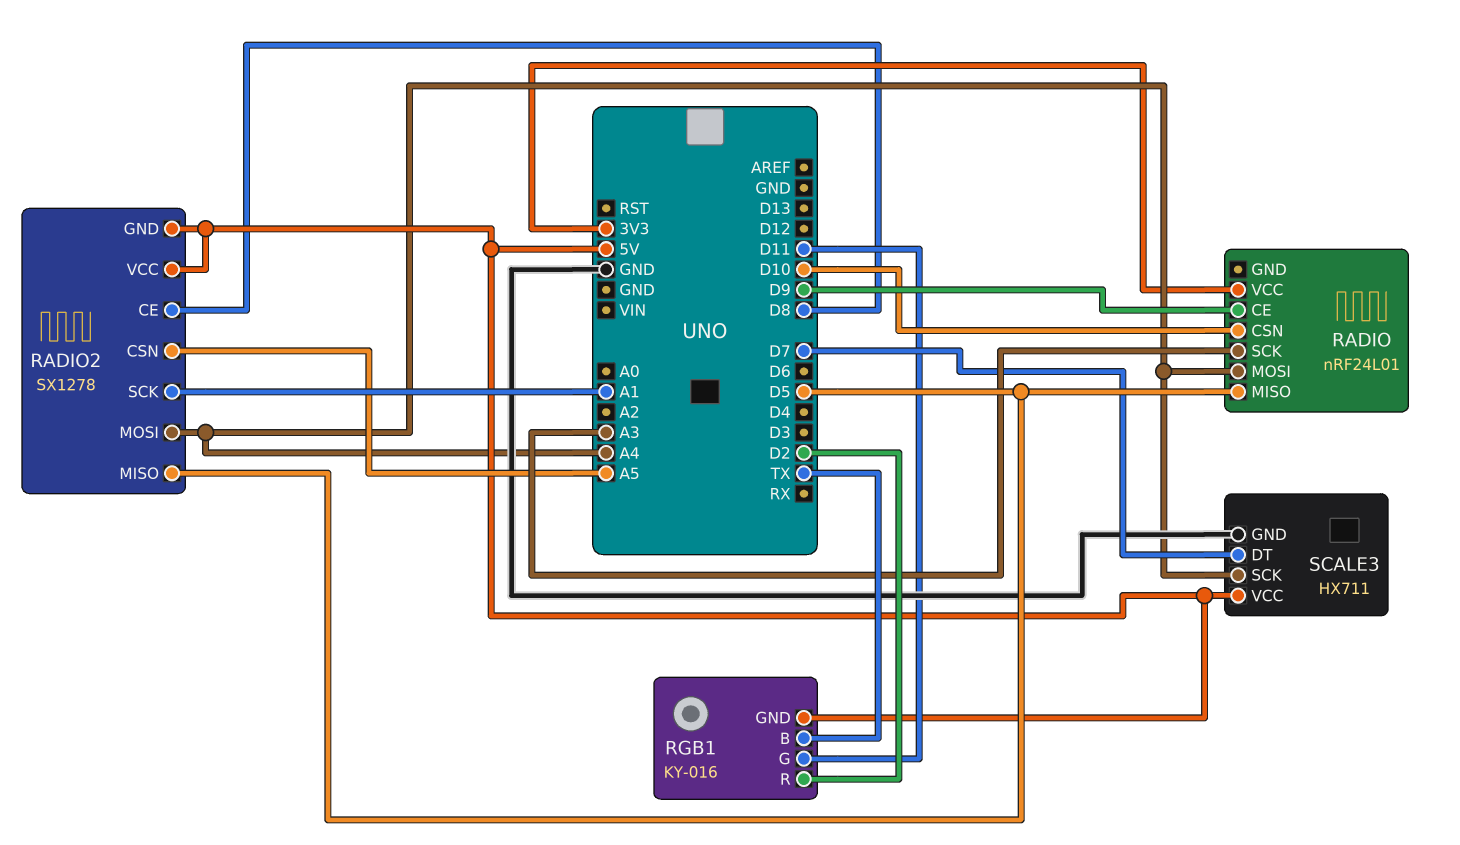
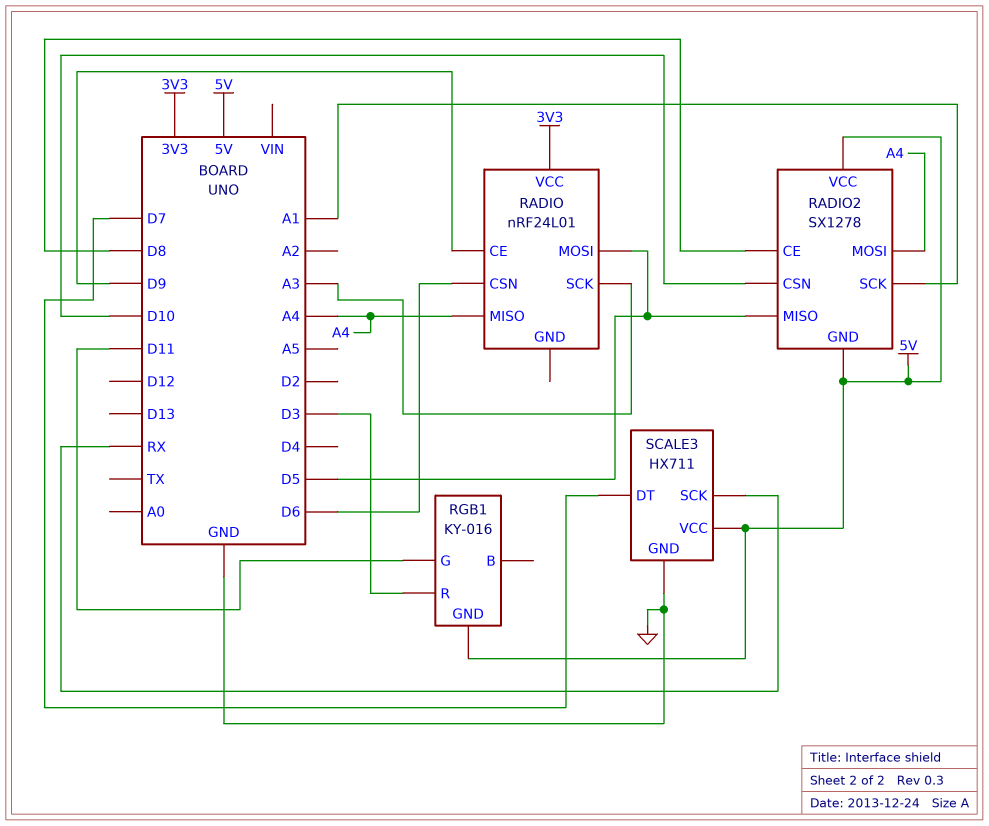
RADIO pin CSN: D10 -> D6
RADIO pin MISO: D5 -> A4
RADIO pin MOSI: A4 -> D5
RADIO2 pin CSN: A5 -> D10
RGB1 pin B: TX -> none
RGB1 pin R: D2 -> D3
SCALE3 pin SCK: A4 -> RX

